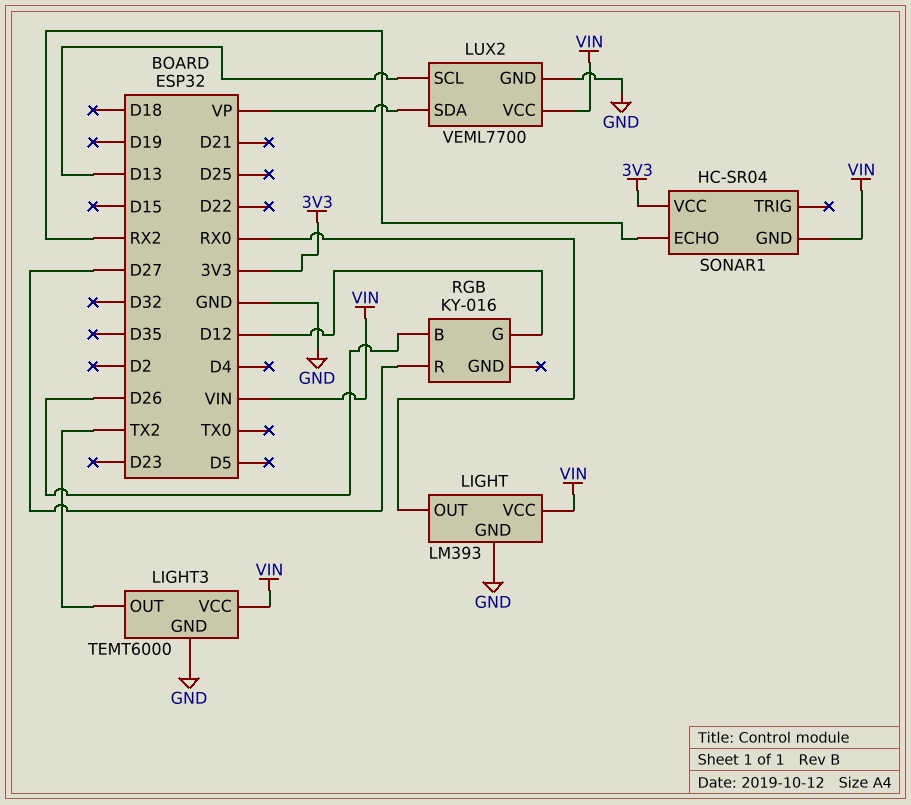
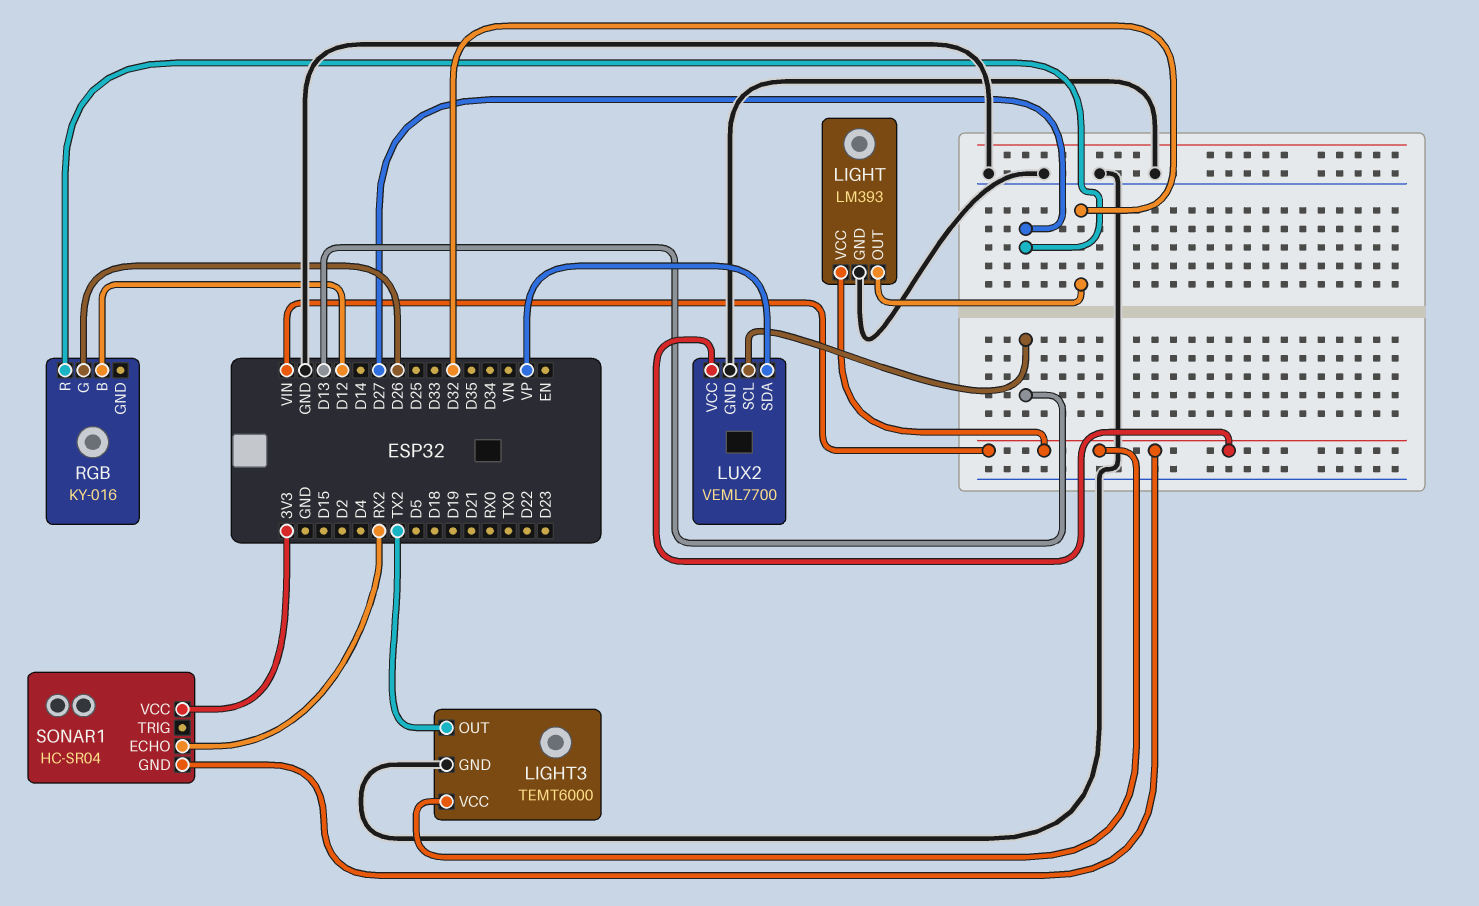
LIGHT pin OUT: RX0 -> D32
RGB pin B: D26 -> D12
RGB pin G: D12 -> D26

